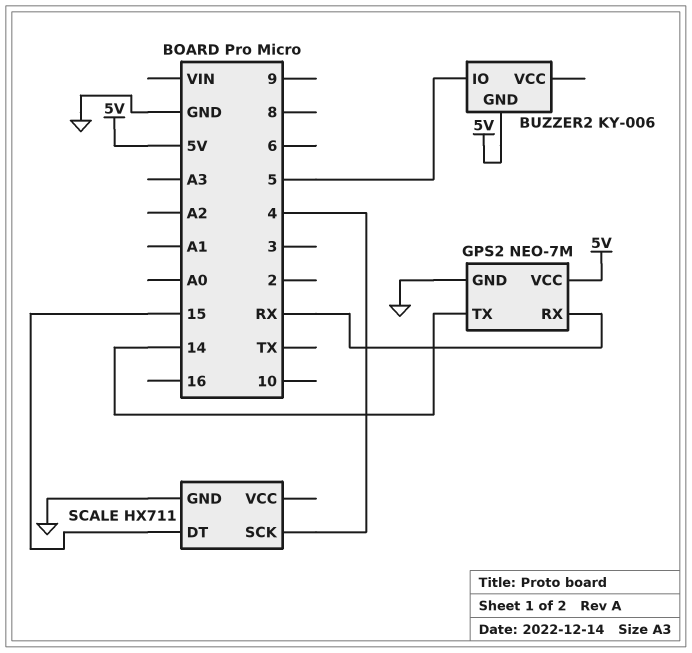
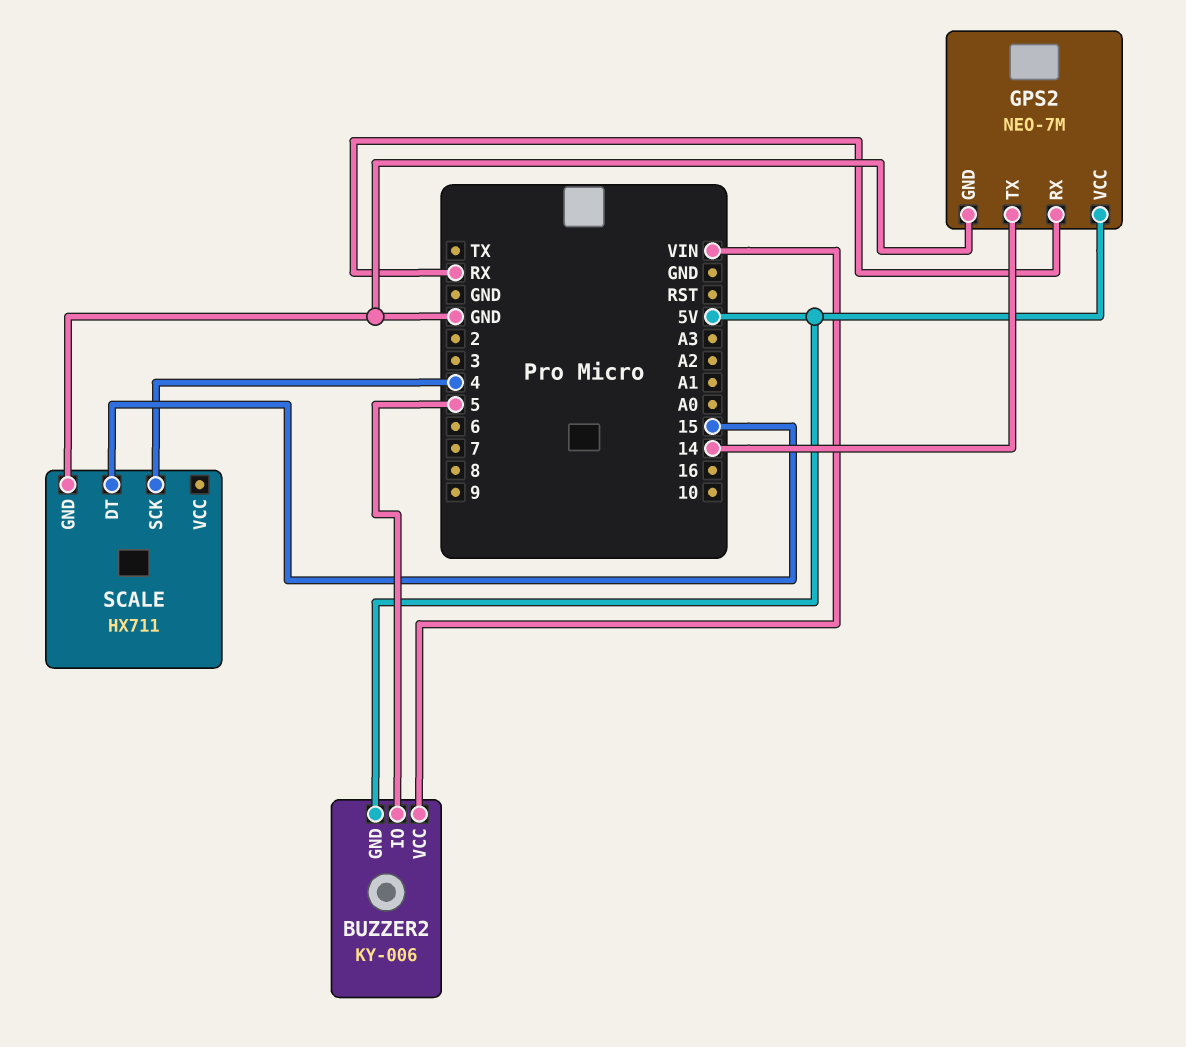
BUZZER2 pin VCC: none -> VIN

